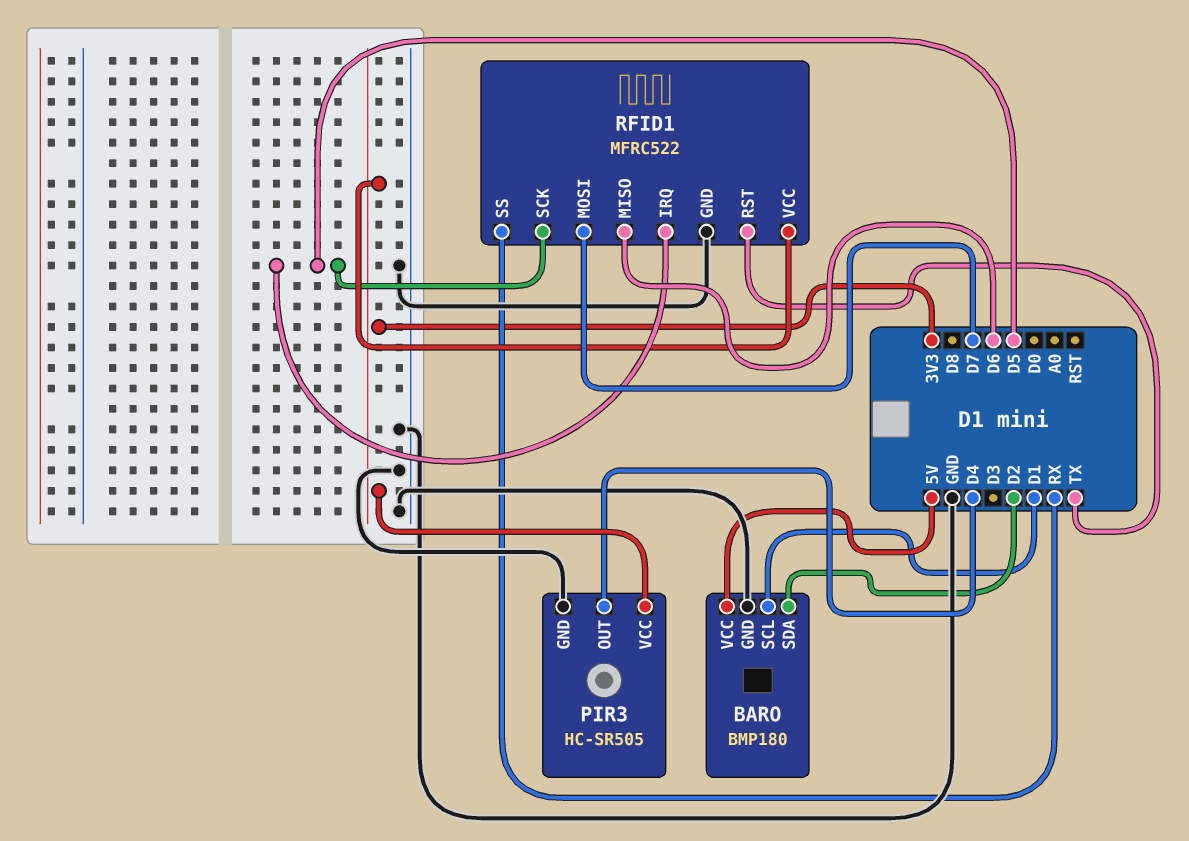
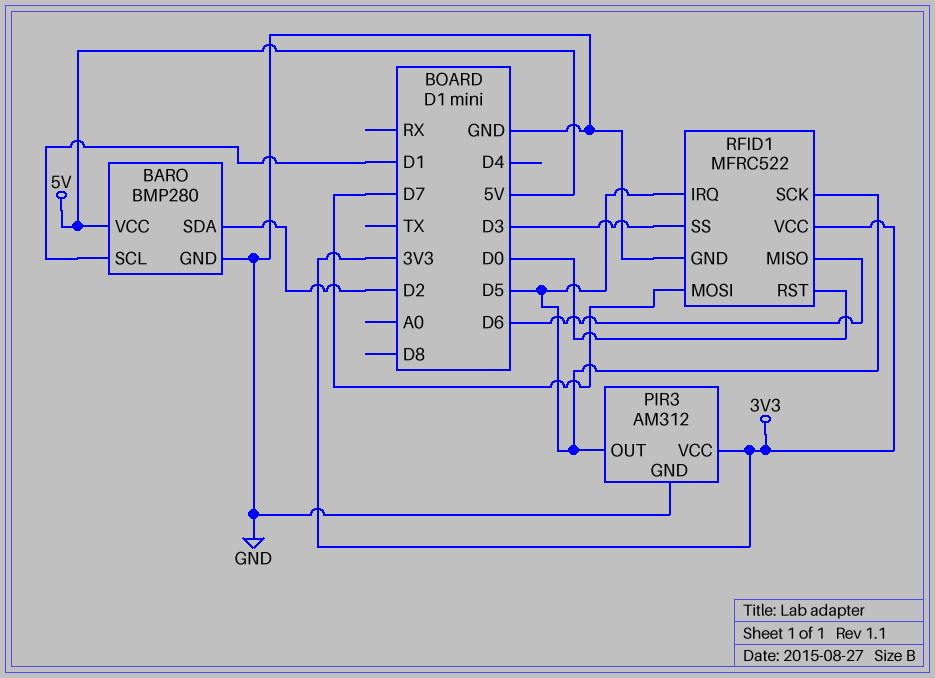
BARO: BMP180 -> BMP280
PIR3: HC-SR505 -> AM312
PIR3 pin OUT: D4 -> D5
RFID1 pin RST: TX -> D0
RFID1 pin SS: RX -> D3

